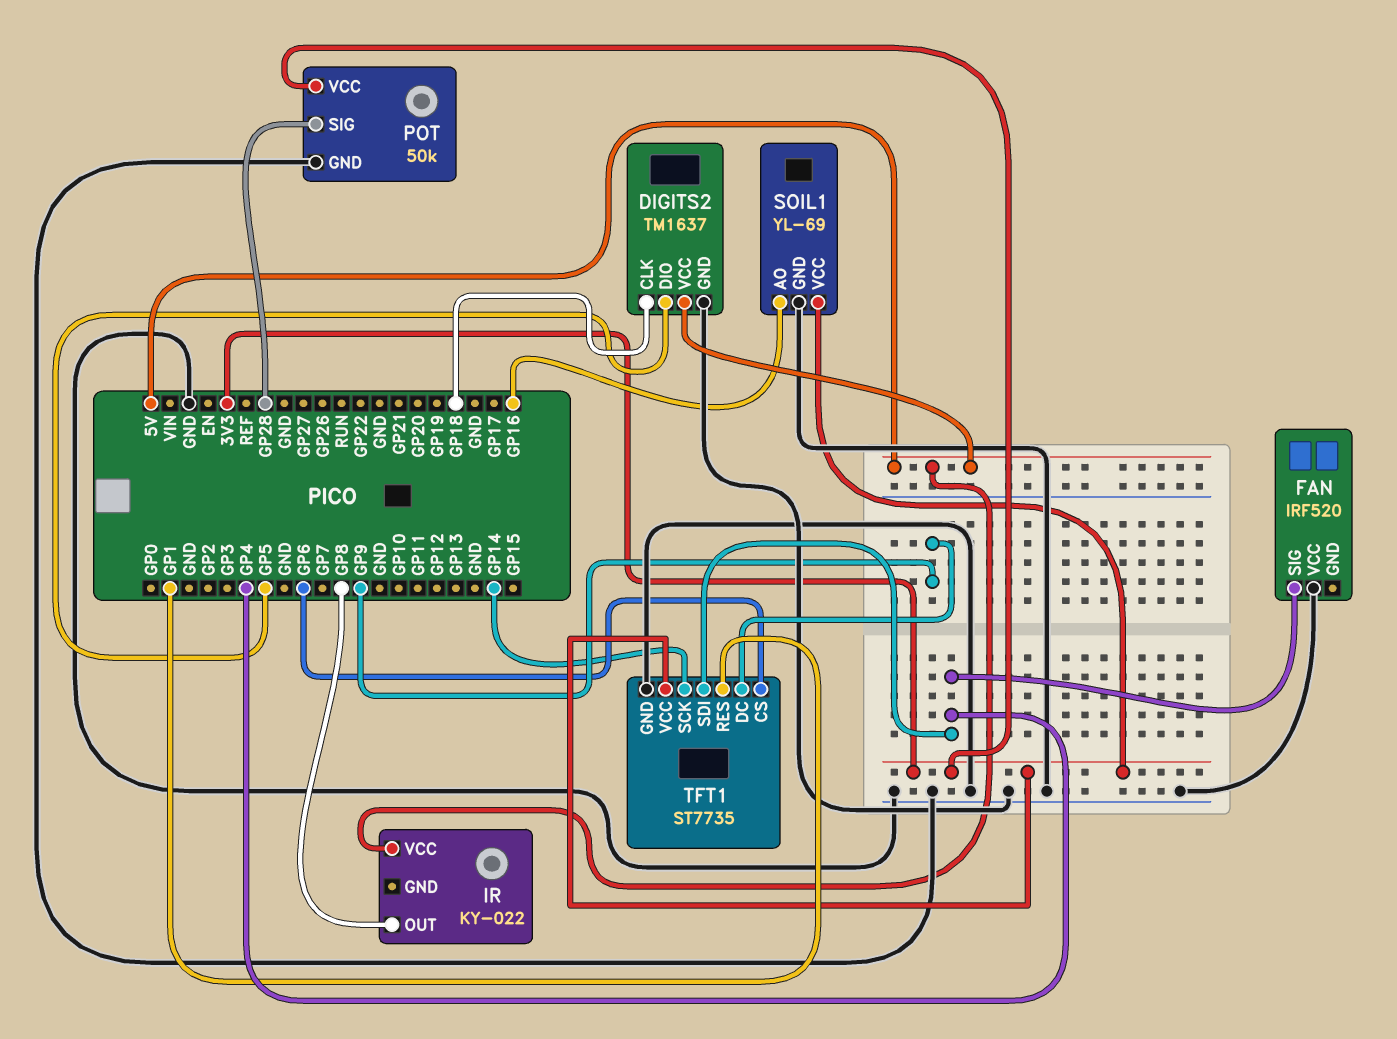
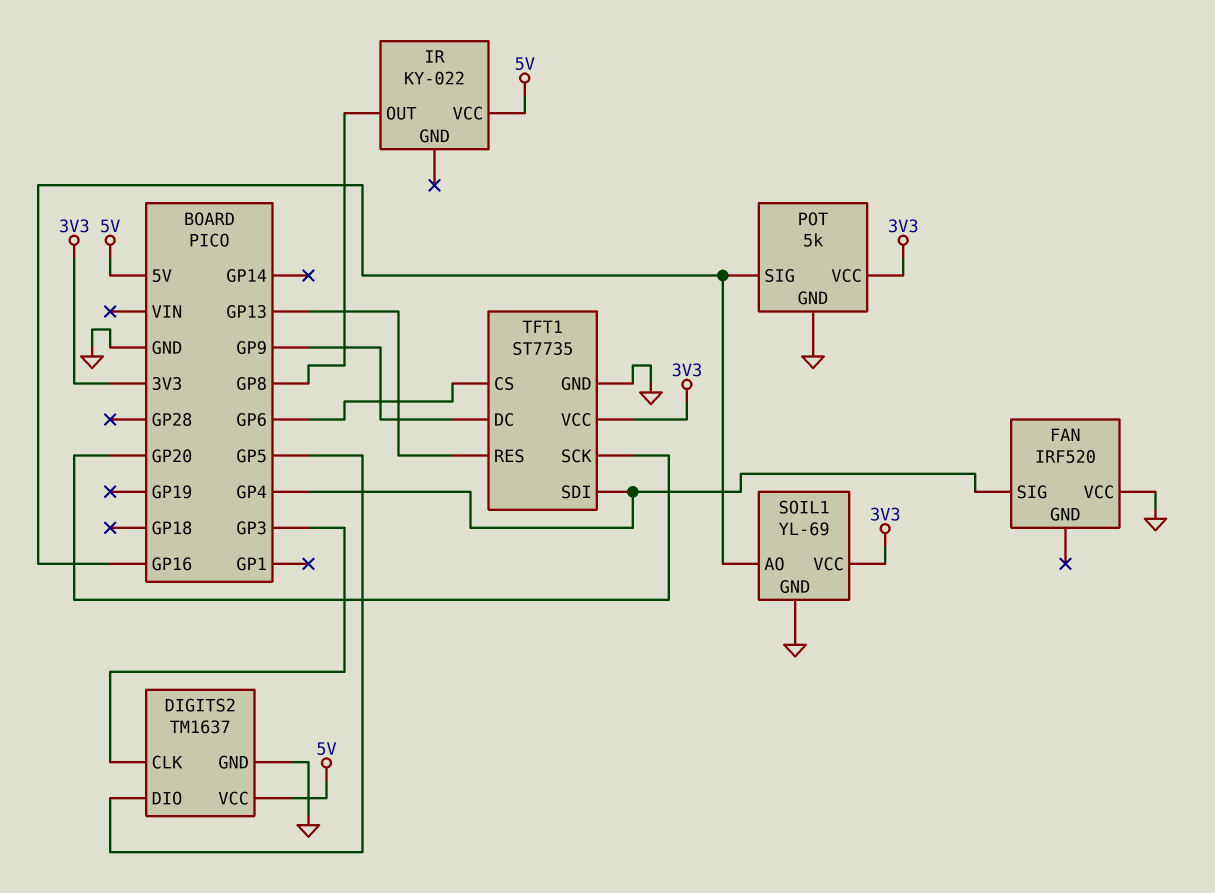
DIGITS2 pin CLK: GP18 -> GP3
POT: 50k -> 5k
POT pin SIG: GP28 -> GP16
TFT1 pin RES: GP1 -> GP13
TFT1 pin SCK: GP14 -> GP20

